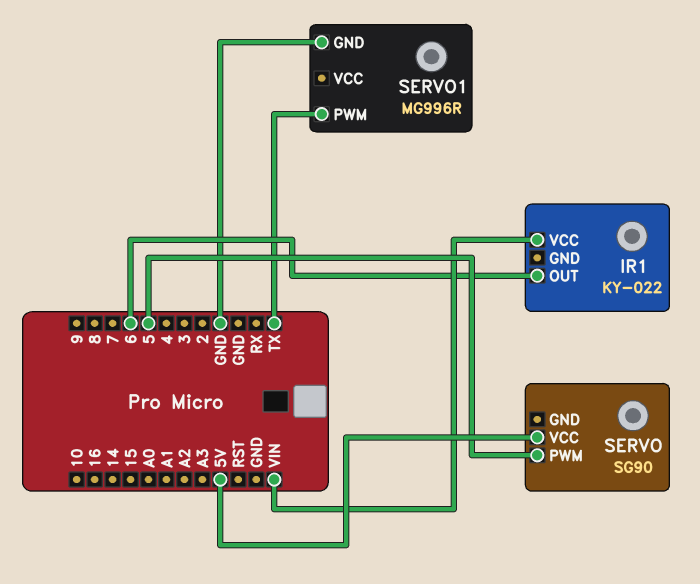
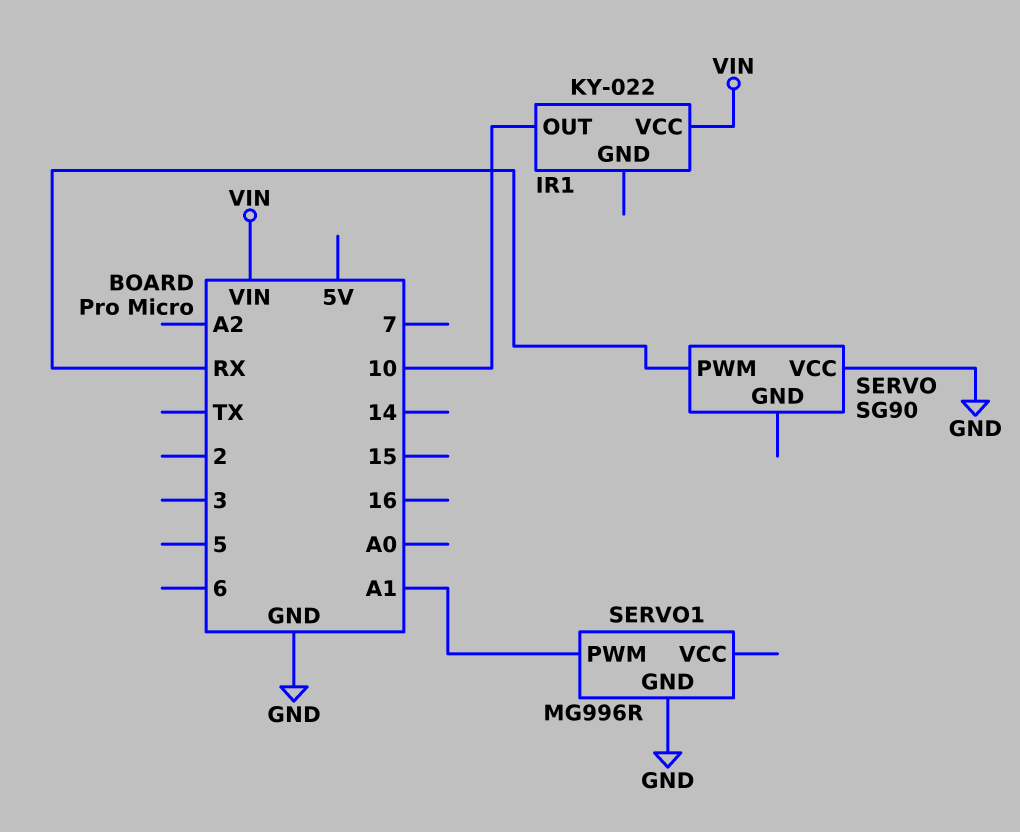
IR1 pin OUT: 6 -> 10
SERVO pin PWM: 5 -> RX
SERVO pin VCC: 5V -> GND
SERVO1 pin PWM: TX -> A1

